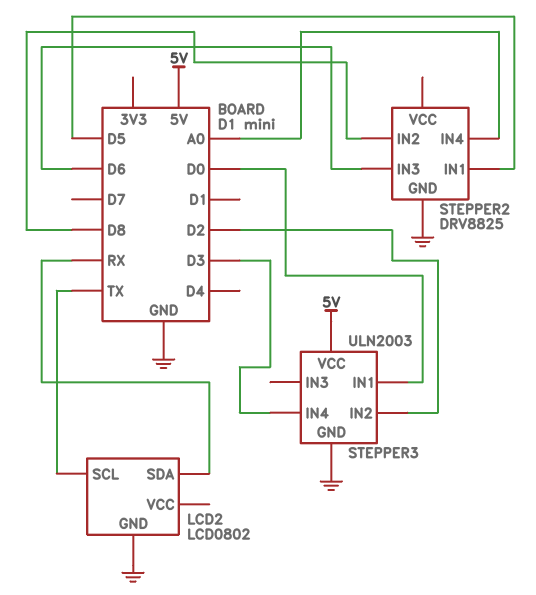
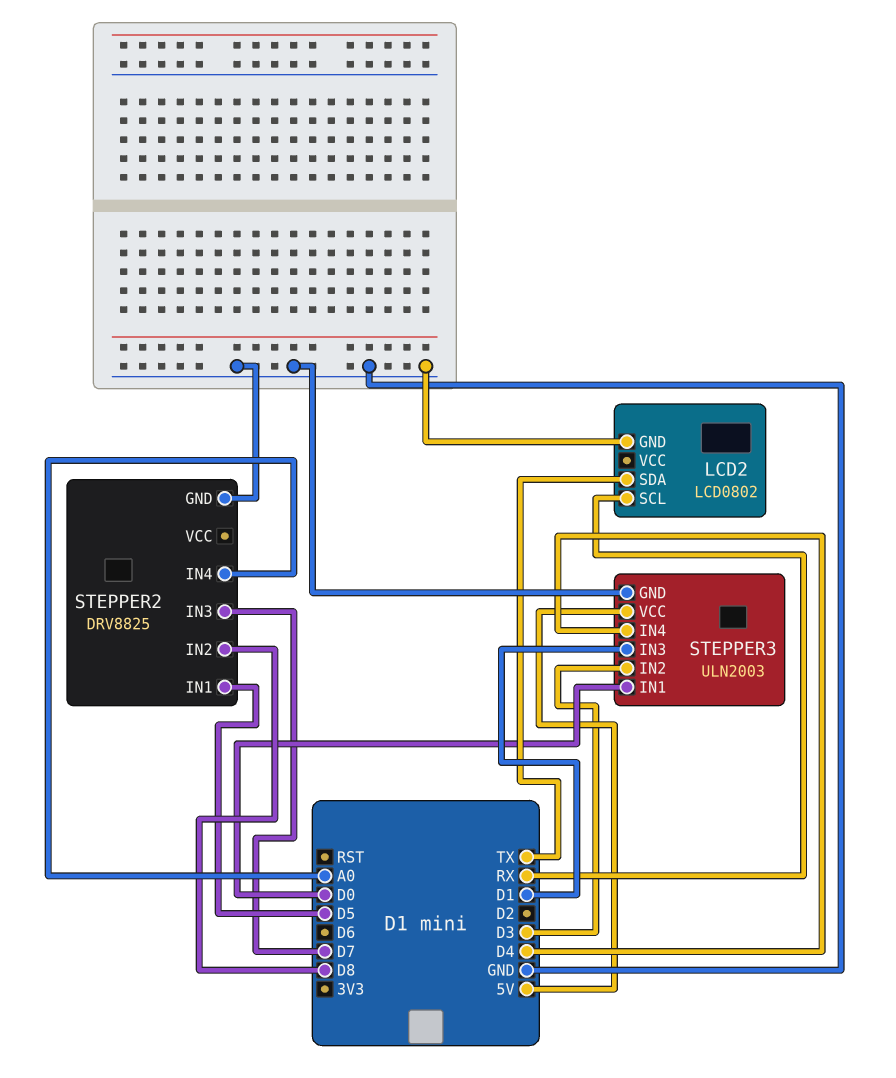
LCD2 pin SCL: TX -> RX
LCD2 pin SDA: RX -> TX
STEPPER2 pin IN3: D6 -> D7
STEPPER3 pin IN2: D2 -> D3
STEPPER3 pin IN3: none -> D1
STEPPER3 pin IN4: D3 -> D4

